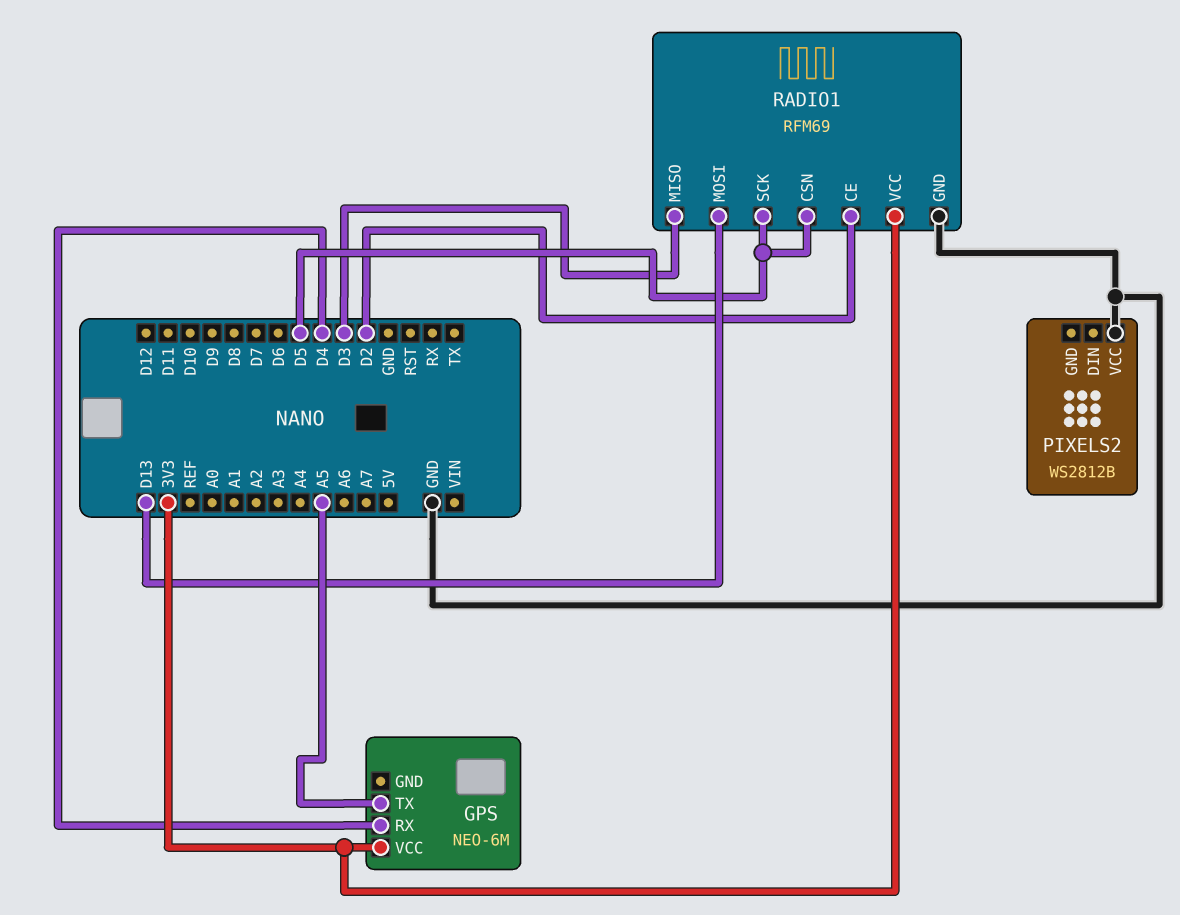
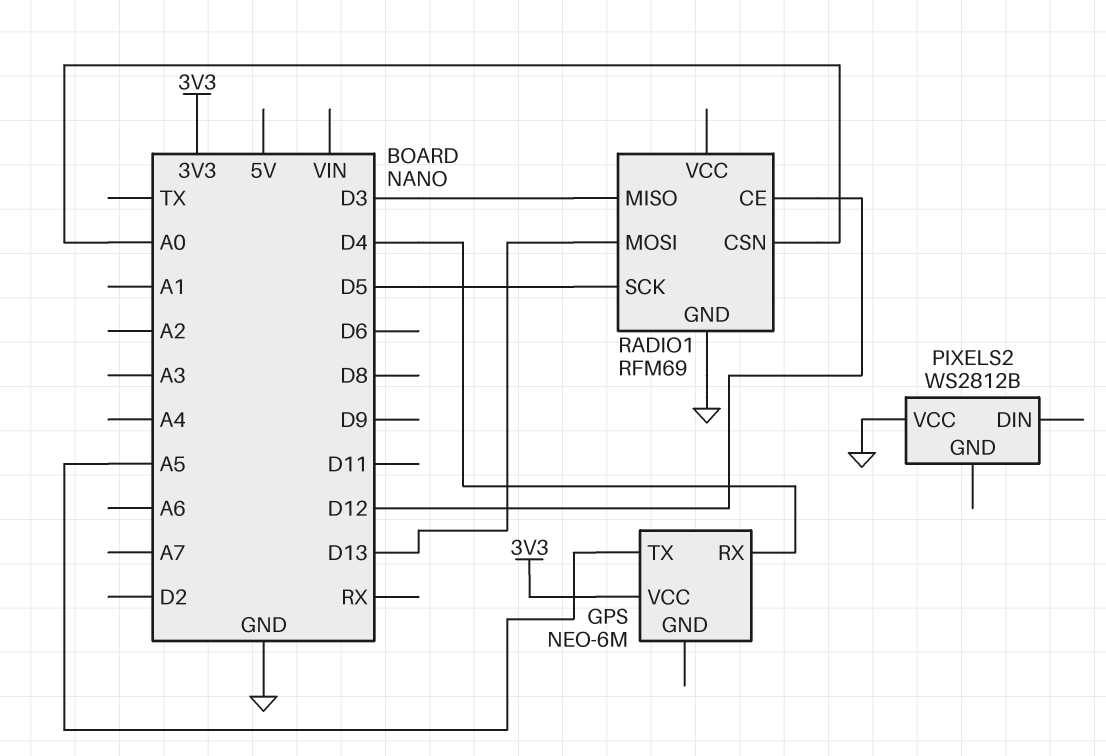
RADIO1 pin CE: D2 -> D12
RADIO1 pin CSN: D5 -> A0
RADIO1 pin VCC: 3V3 -> none

